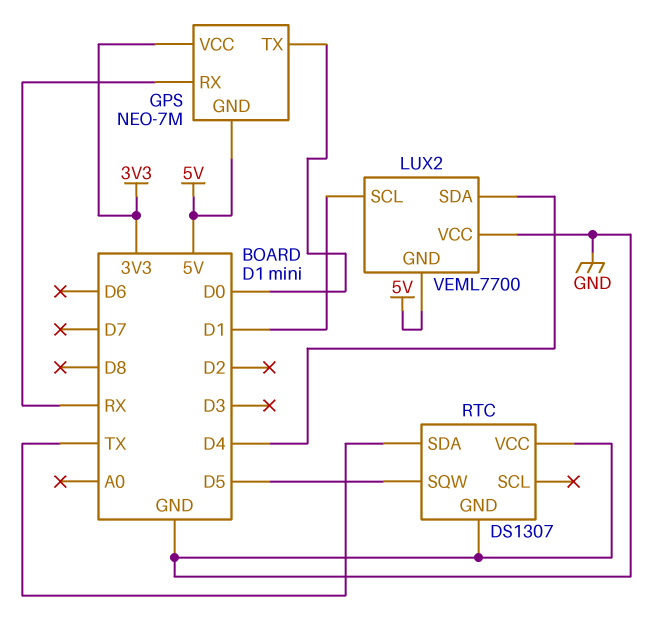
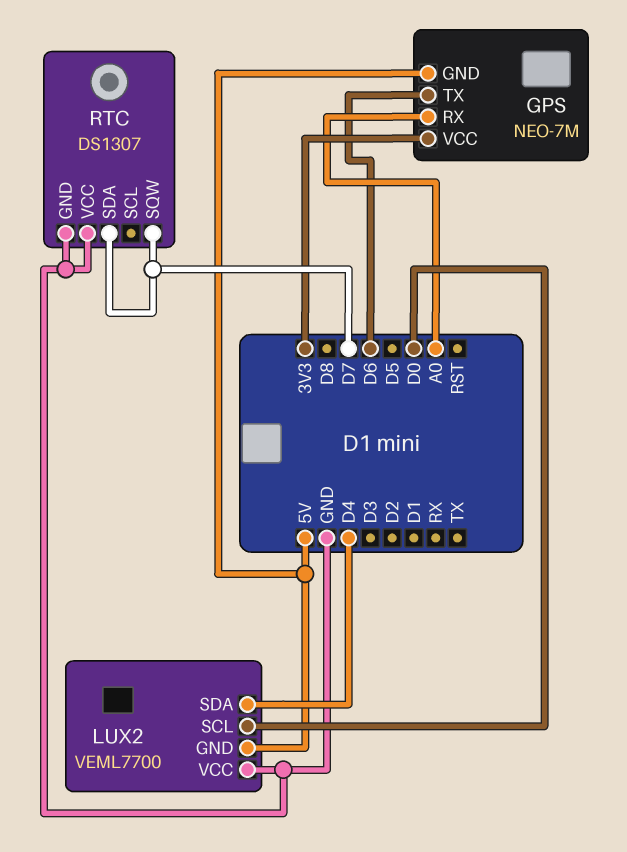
GPS pin RX: RX -> A0
GPS pin TX: D0 -> D6
LUX2 pin SCL: D1 -> D0
RTC pin SDA: TX -> D7
RTC pin SQW: D5 -> D7

